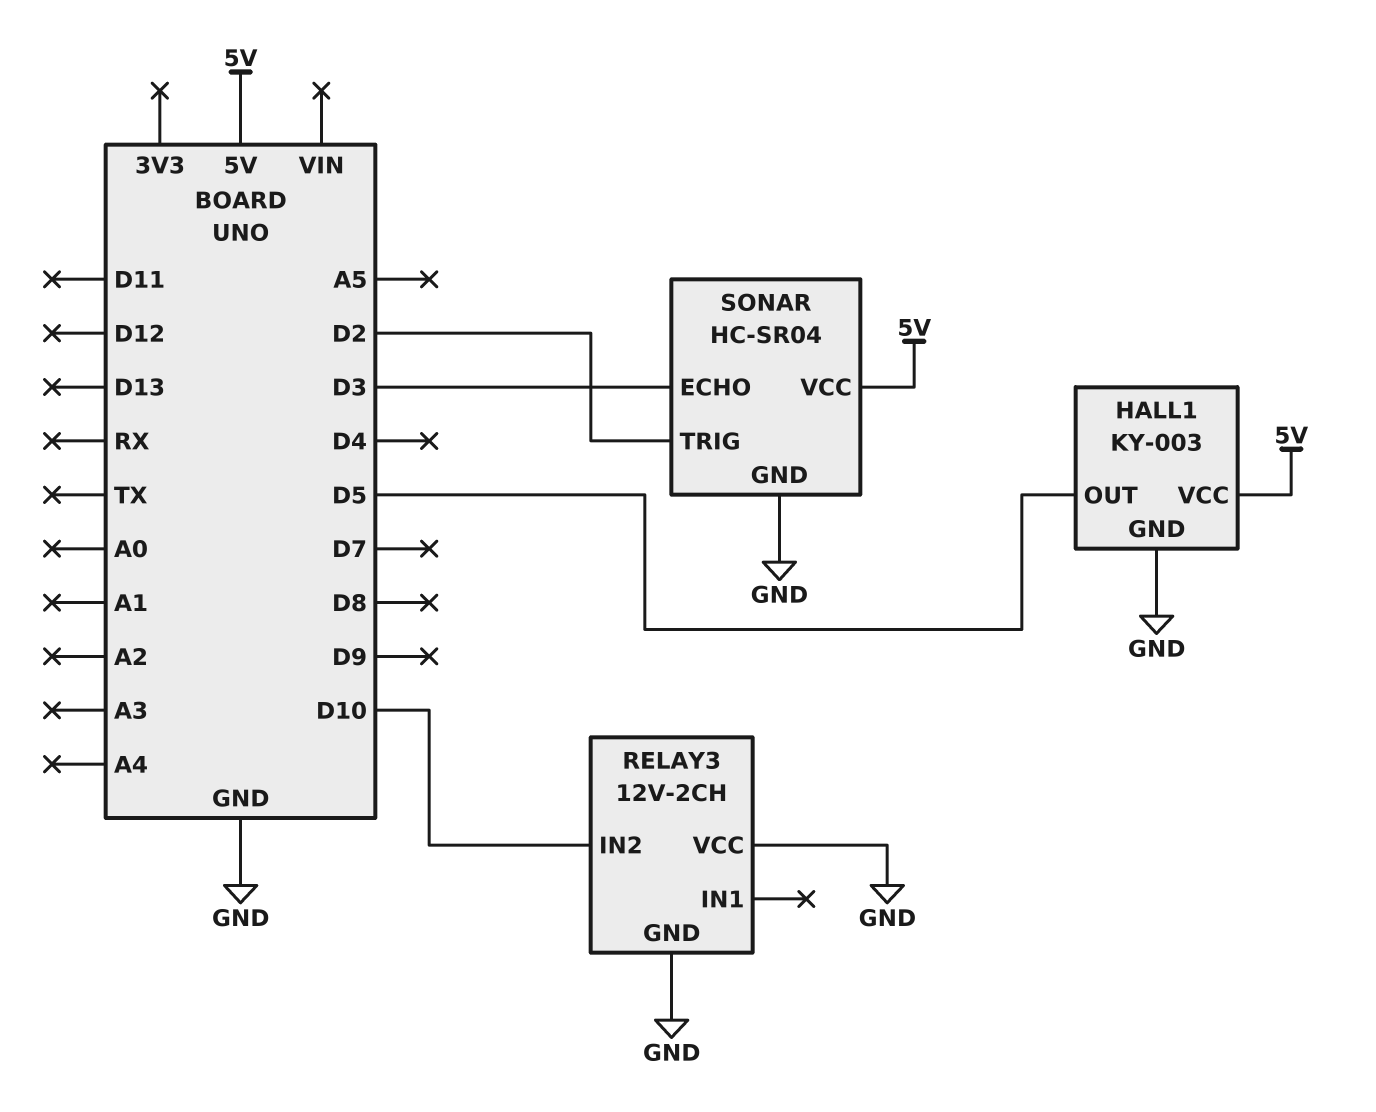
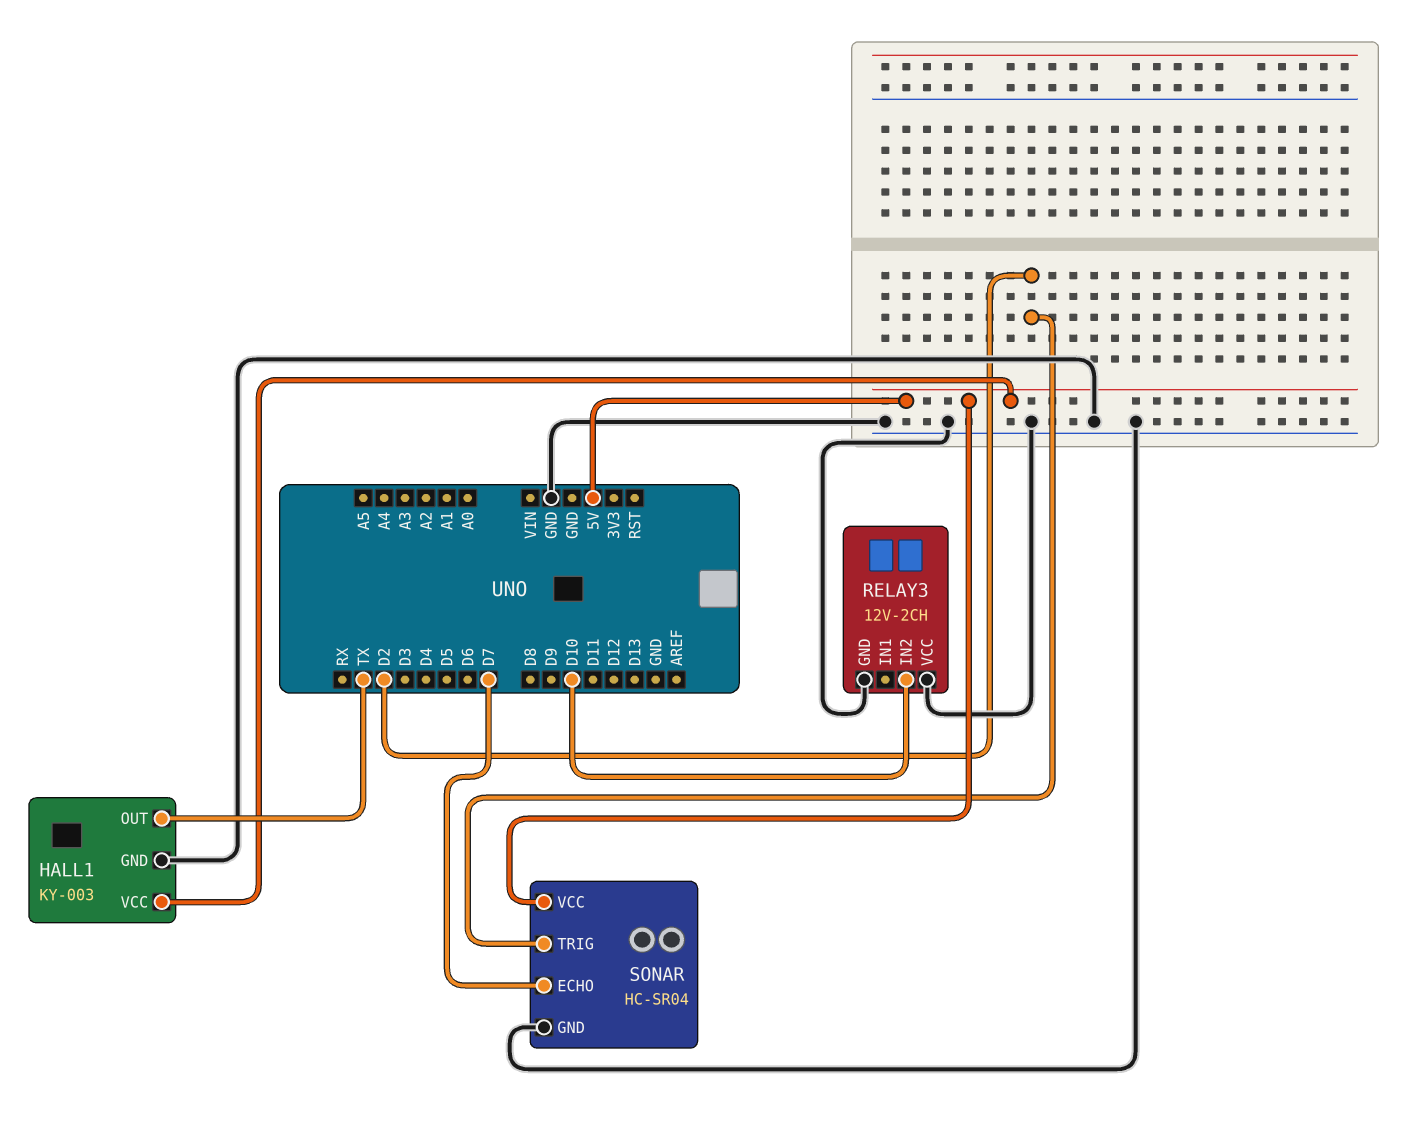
HALL1 pin OUT: D5 -> TX
SONAR pin ECHO: D3 -> D7

